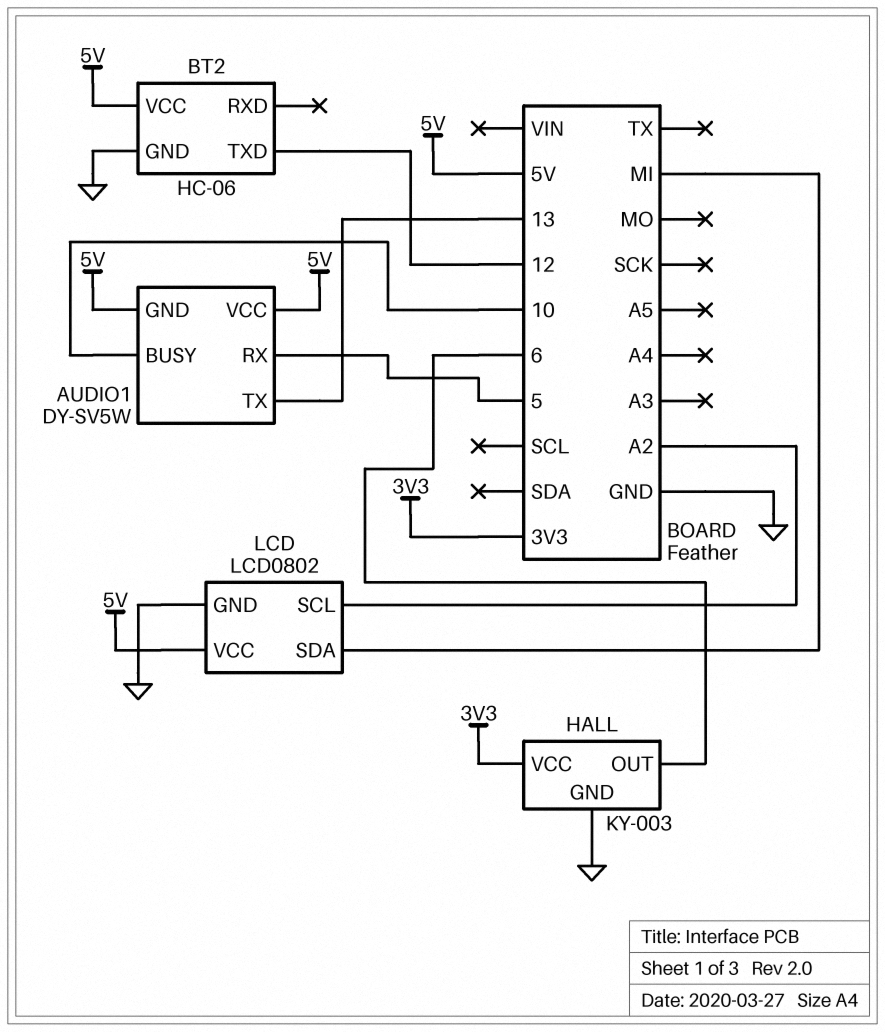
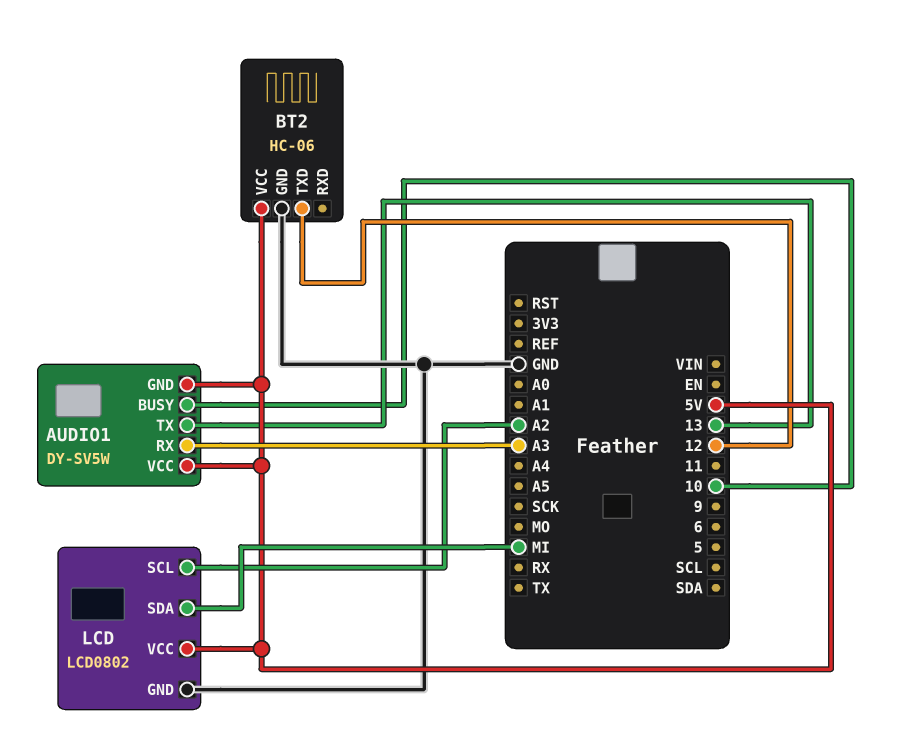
AUDIO1 pin RX: 5 -> A3
HALL: KY-003 -> none
HALL pin GND: GND -> none
HALL pin OUT: 6 -> none
HALL pin VCC: 3V3 -> none

